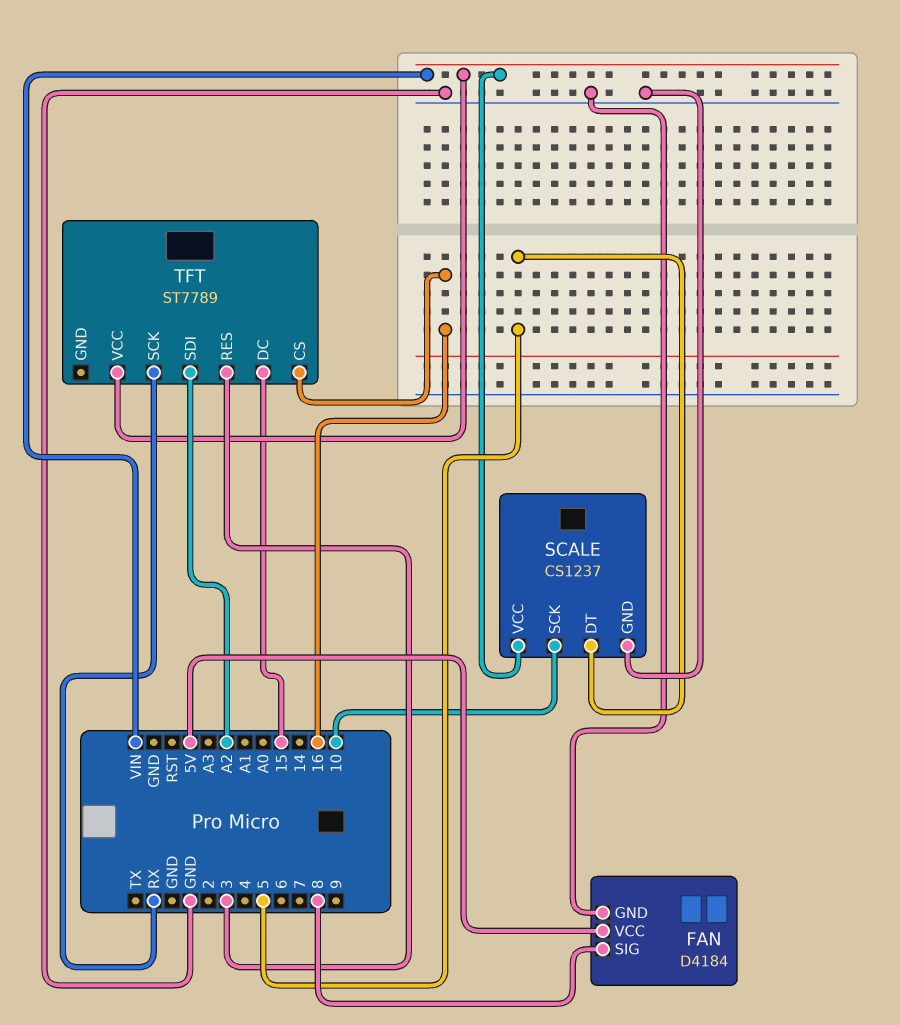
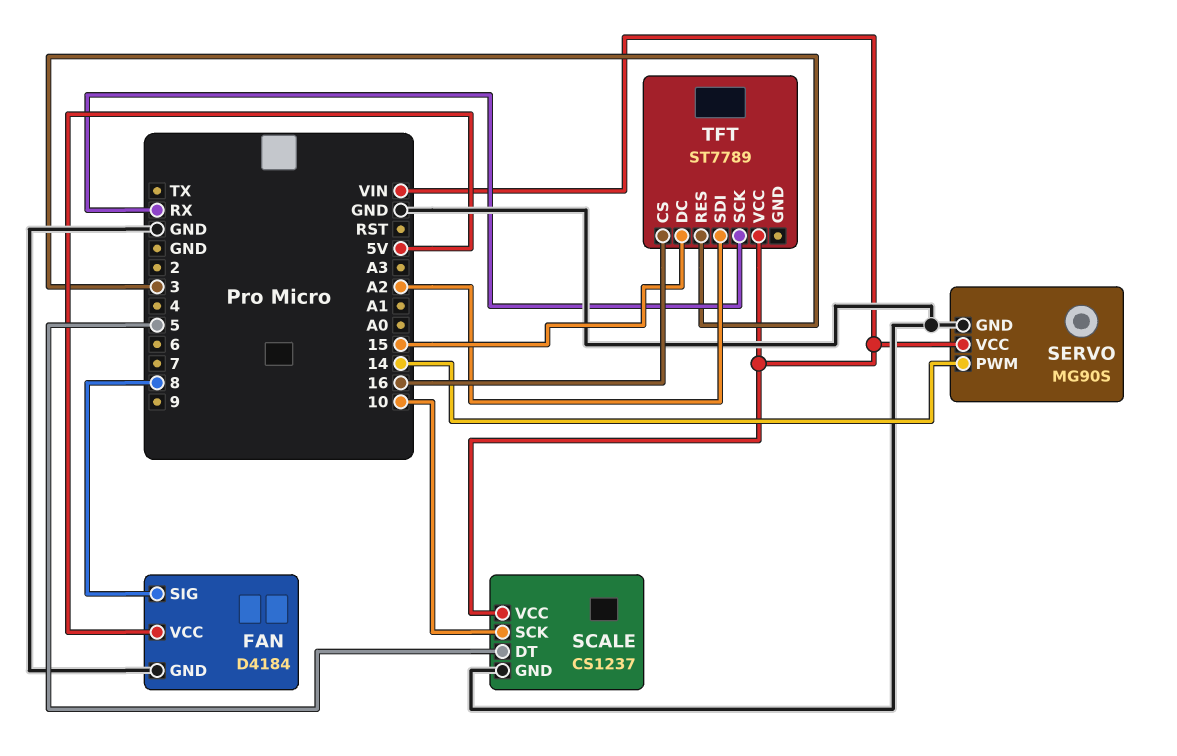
SERVO: none -> MG90S
SERVO pin GND: none -> GND
SERVO pin PWM: none -> 14
SERVO pin VCC: none -> VIN

